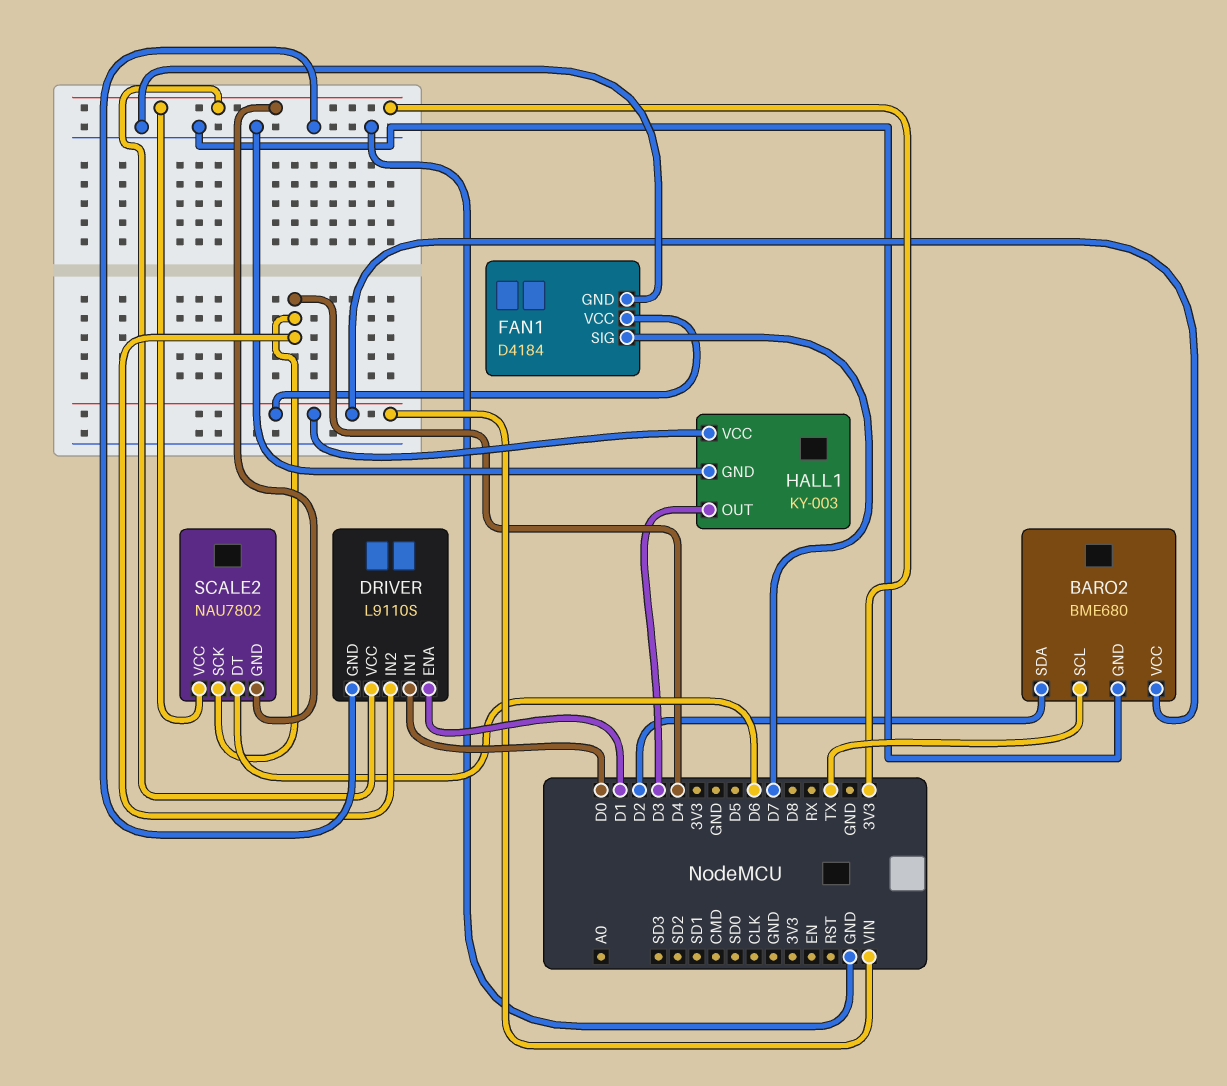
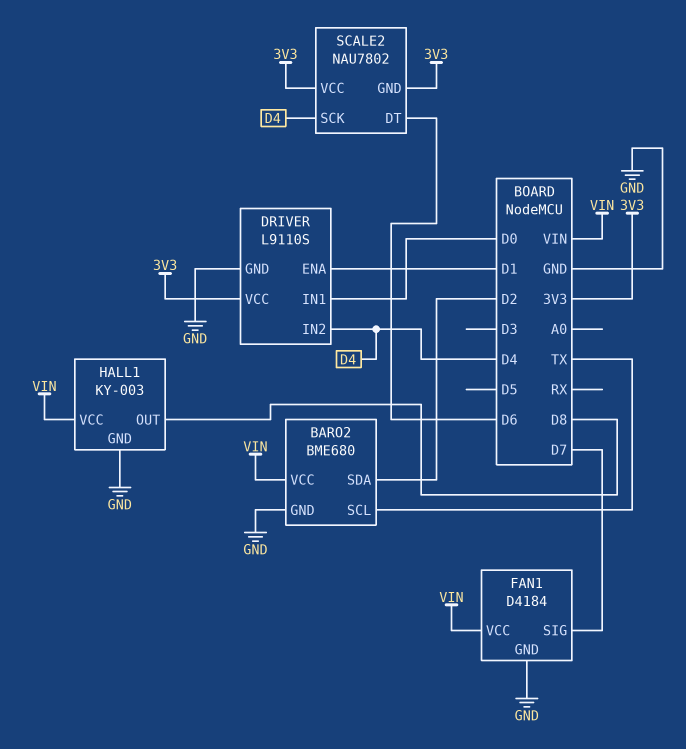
HALL1 pin OUT: D3 -> D8

